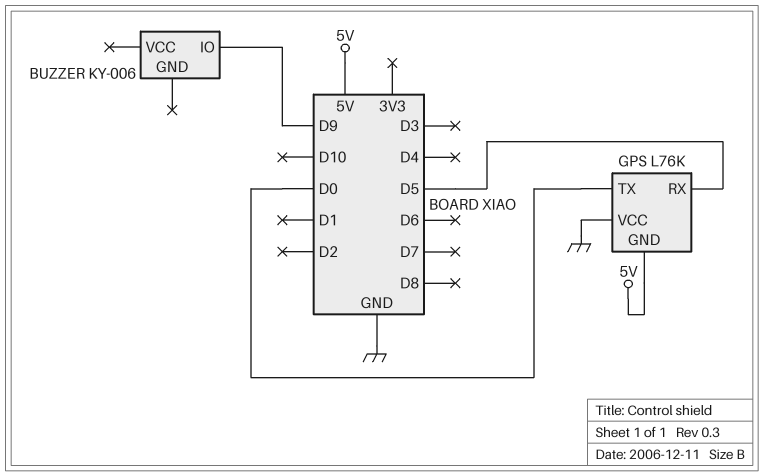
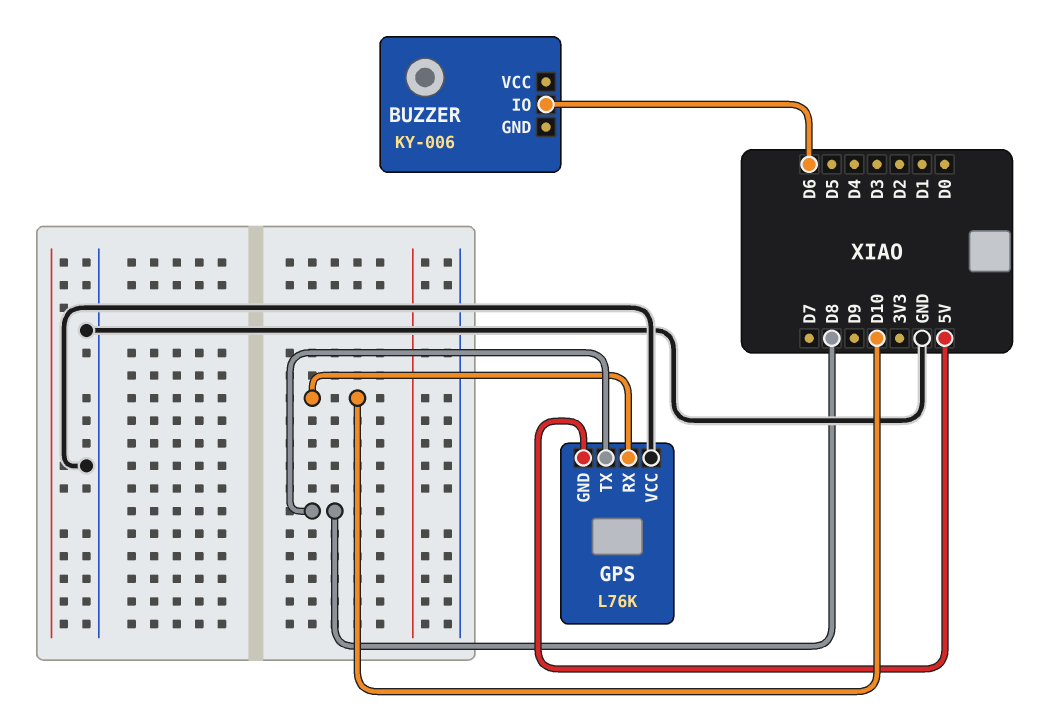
BUZZER pin IO: D9 -> D6
GPS pin RX: D5 -> D10
GPS pin TX: D0 -> D8

